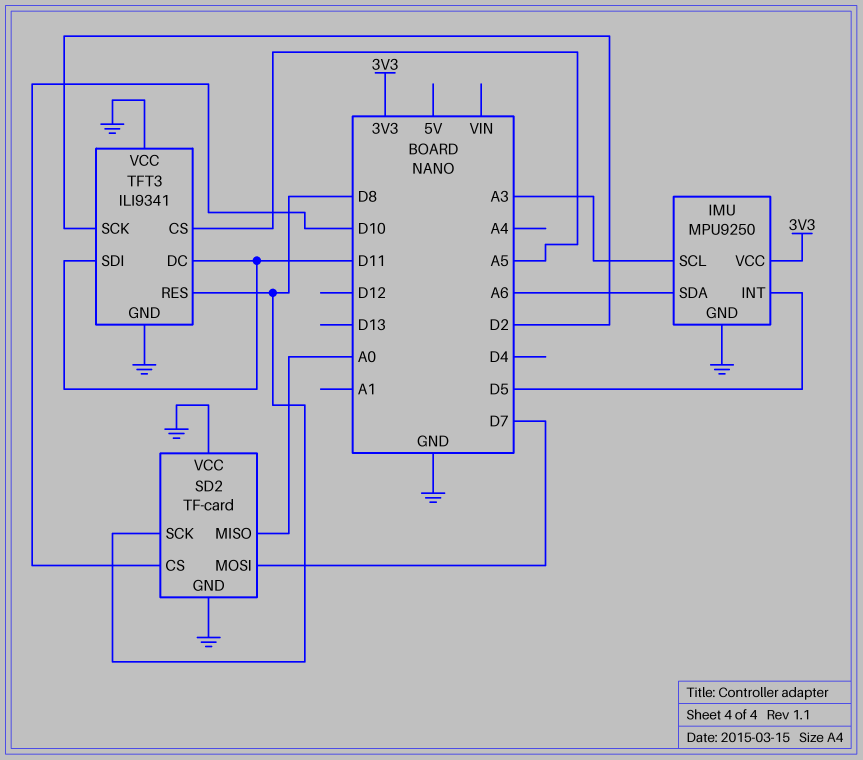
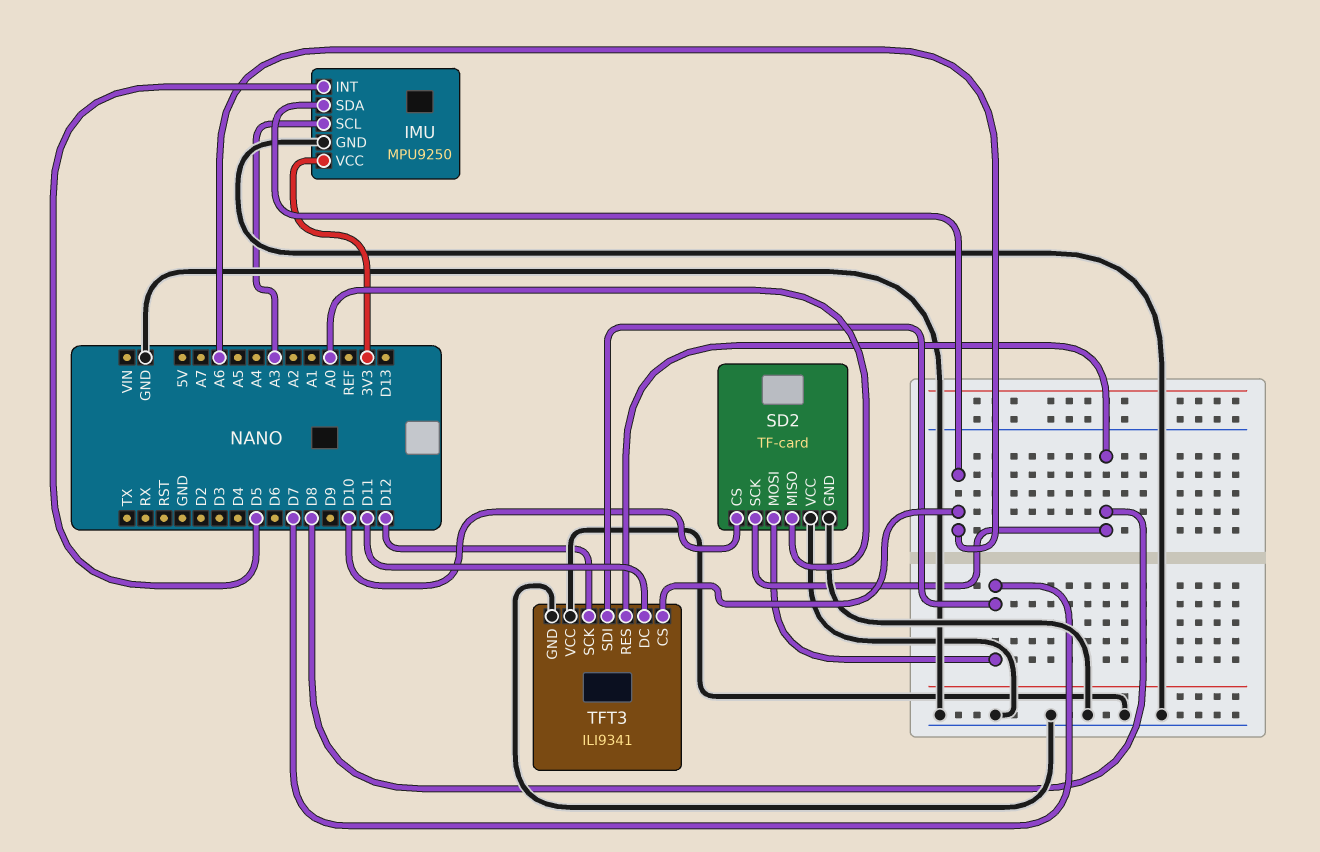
TFT3 pin CS: A5 -> A6
TFT3 pin SCK: D2 -> D12
TFT3 pin SDI: D11 -> D7

